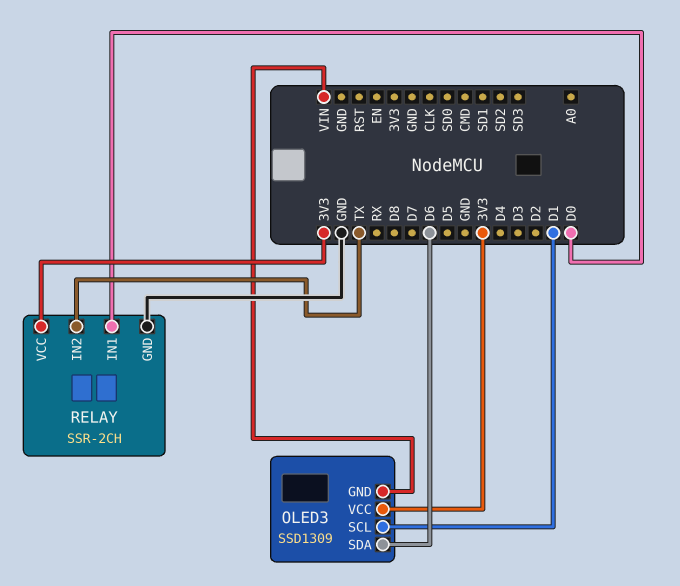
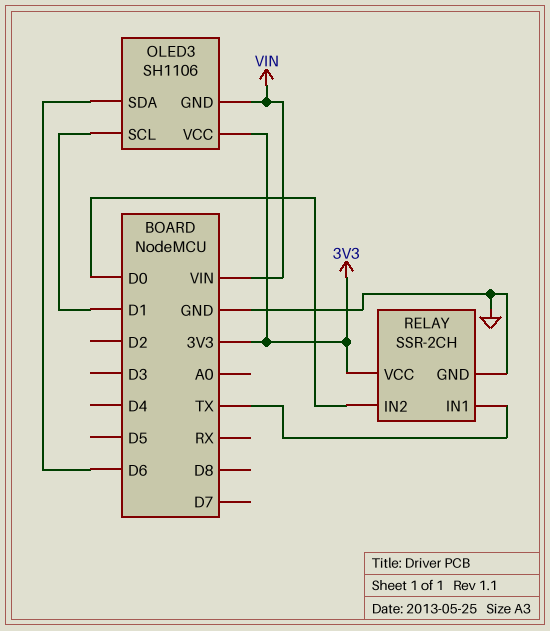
OLED3: SSD1309 -> SH1106
RELAY pin IN1: D0 -> TX
RELAY pin IN2: TX -> D0

